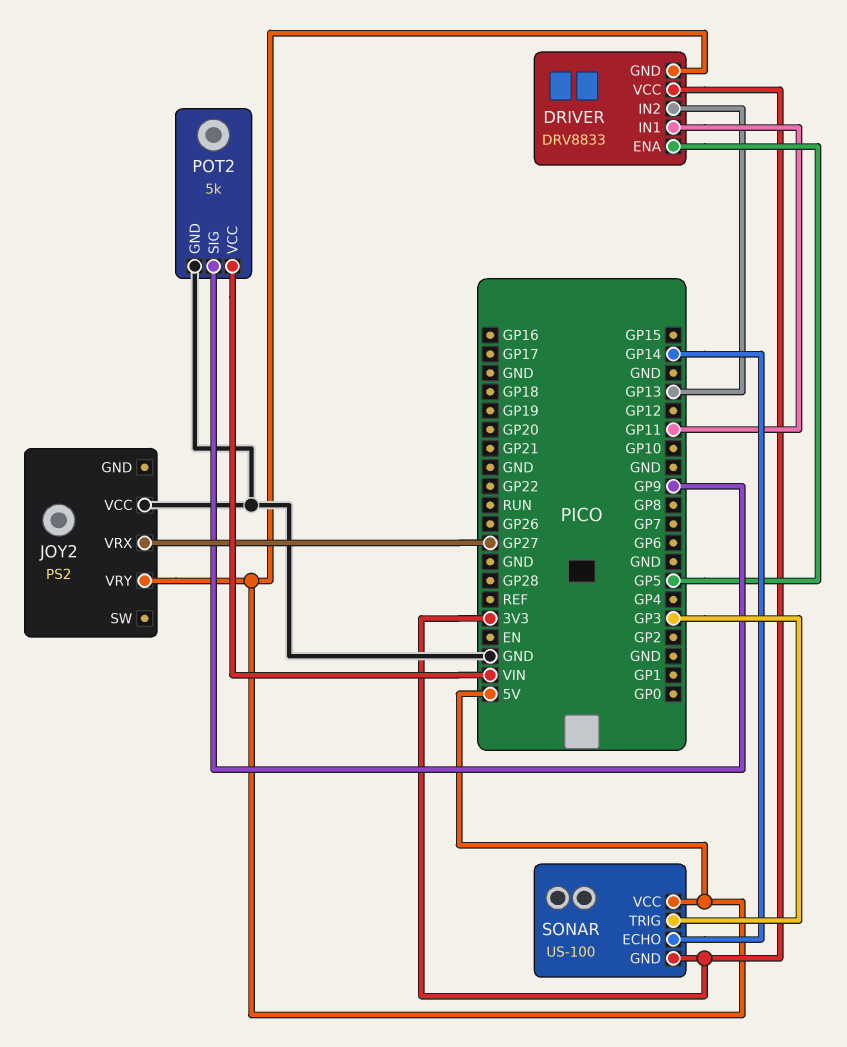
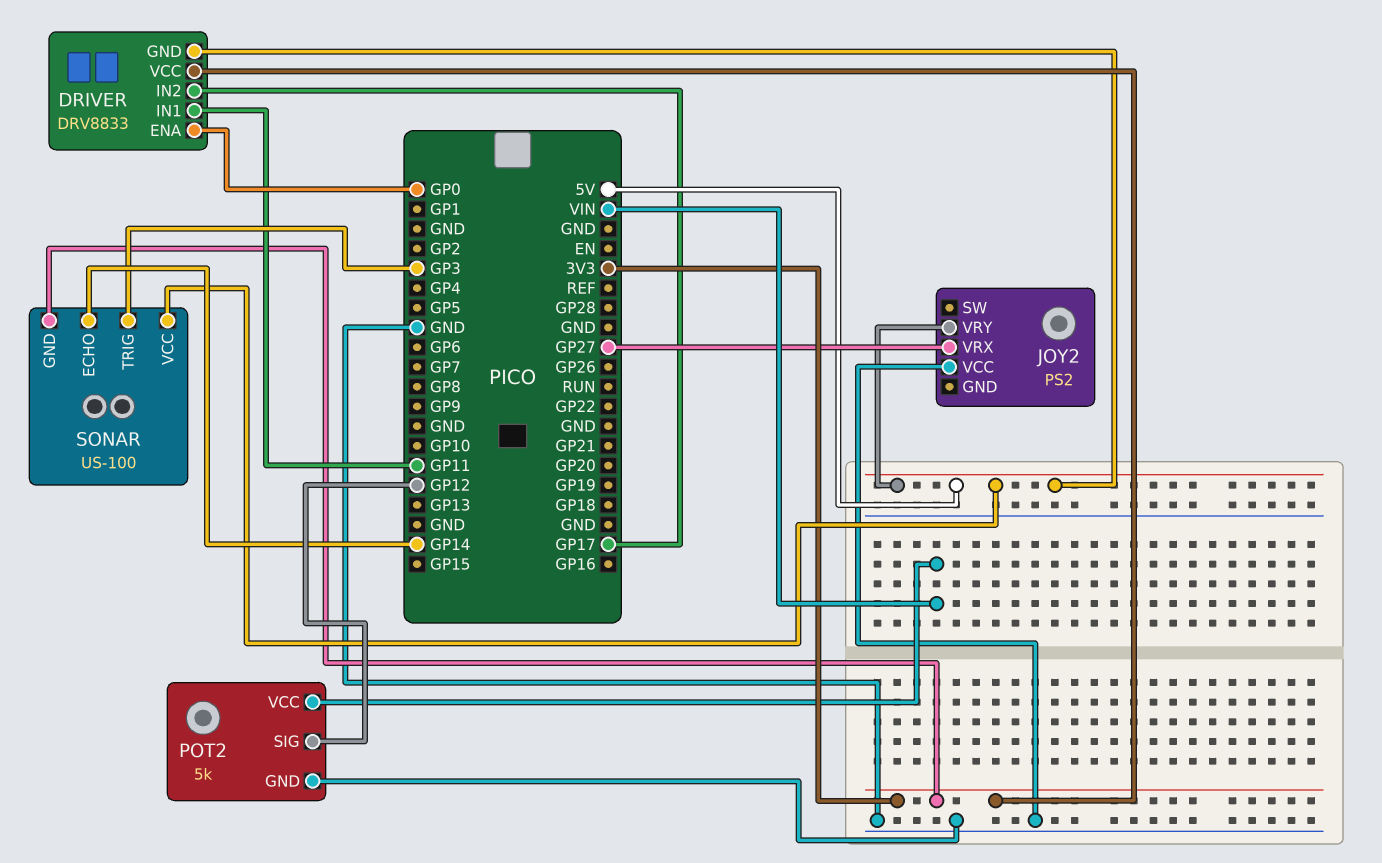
DRIVER pin ENA: GP5 -> GP0
DRIVER pin IN2: GP13 -> GP17
POT2 pin SIG: GP9 -> GP12

